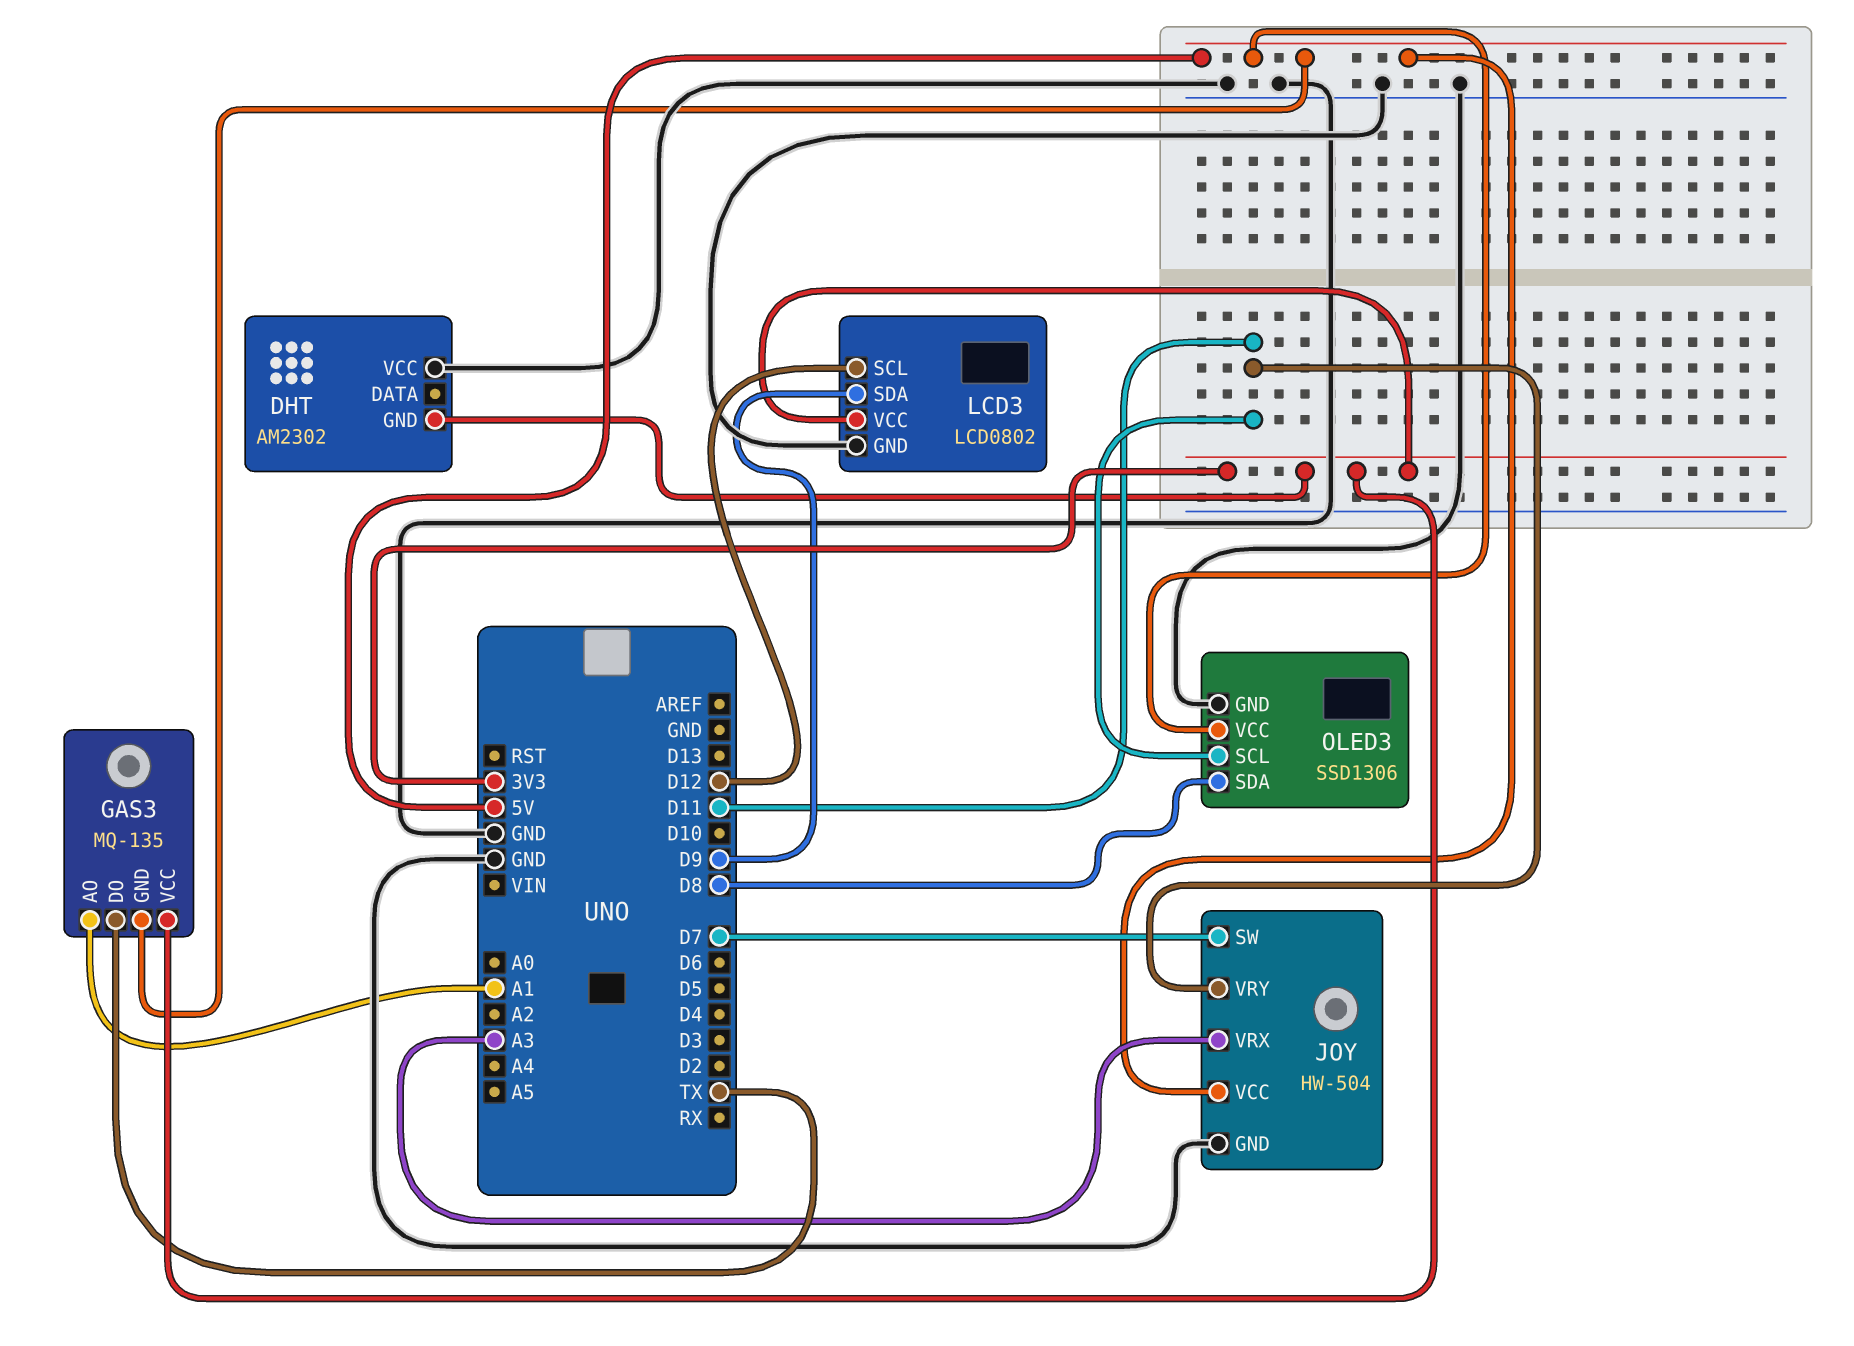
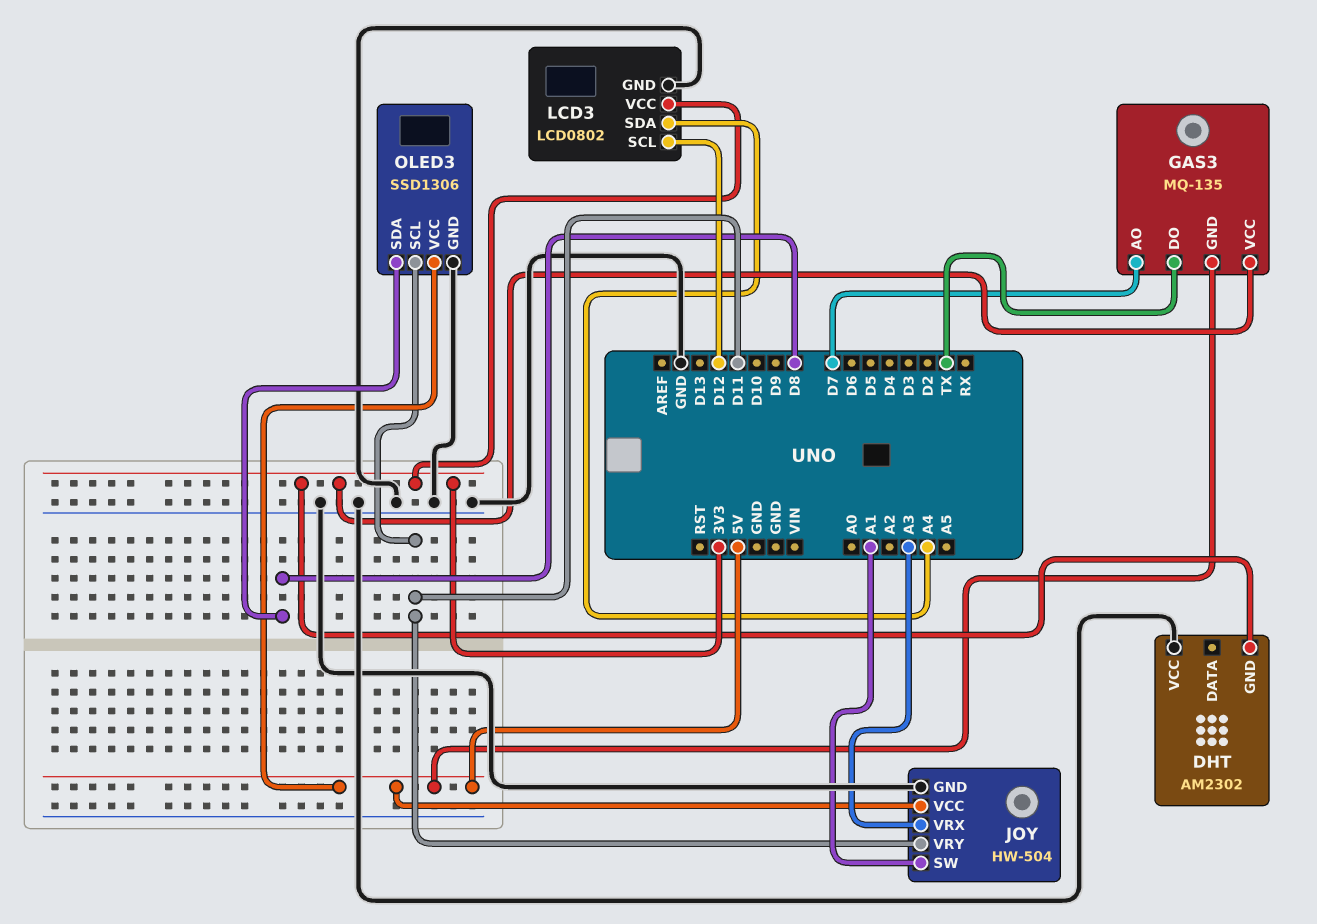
GAS3 pin AO: A1 -> D7
JOY pin SW: D7 -> A1
LCD3 pin SDA: D9 -> A4

